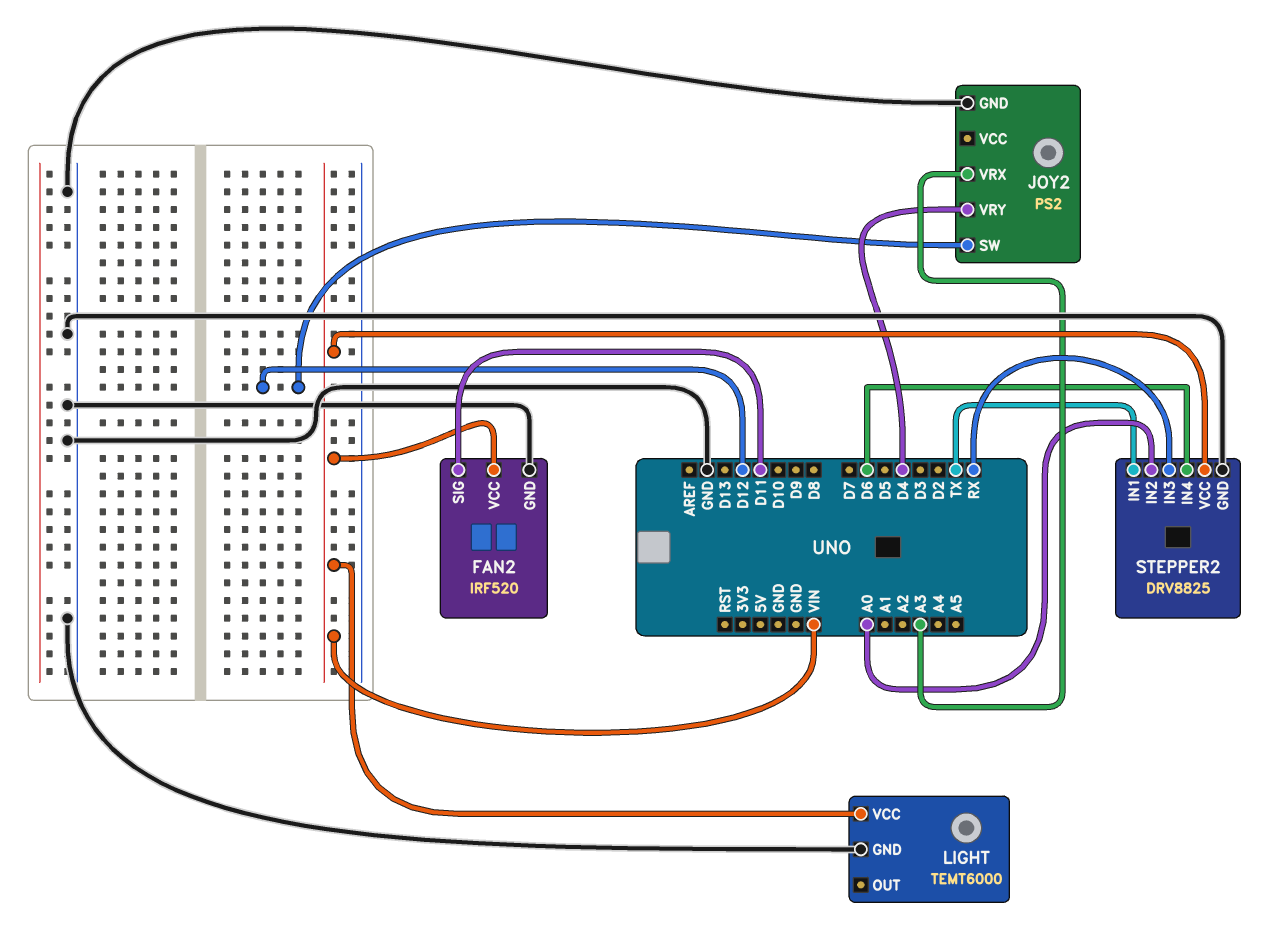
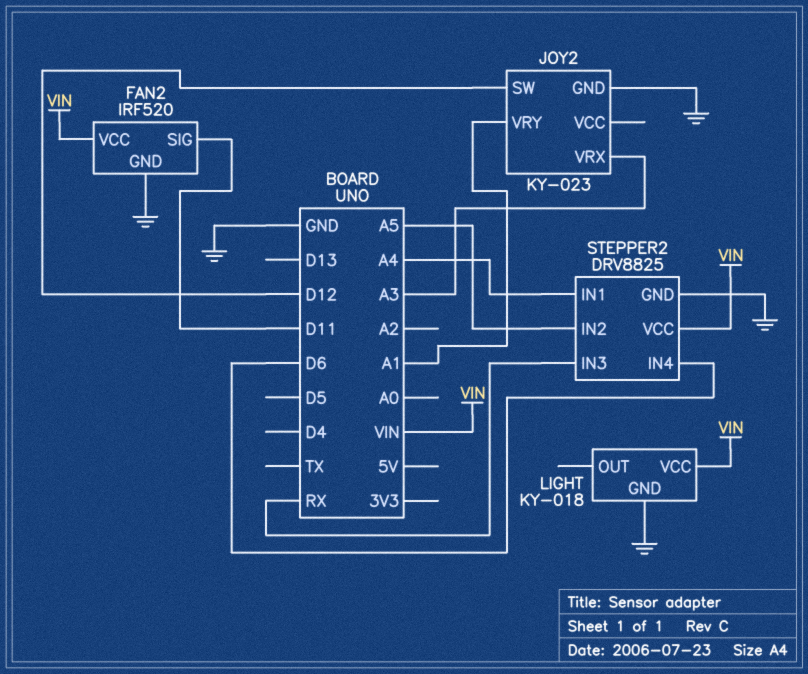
JOY2: PS2 -> KY-023
JOY2 pin VRY: D4 -> A1
LIGHT: TEMT6000 -> KY-018
STEPPER2 pin IN1: TX -> A4
STEPPER2 pin IN2: A0 -> A5

